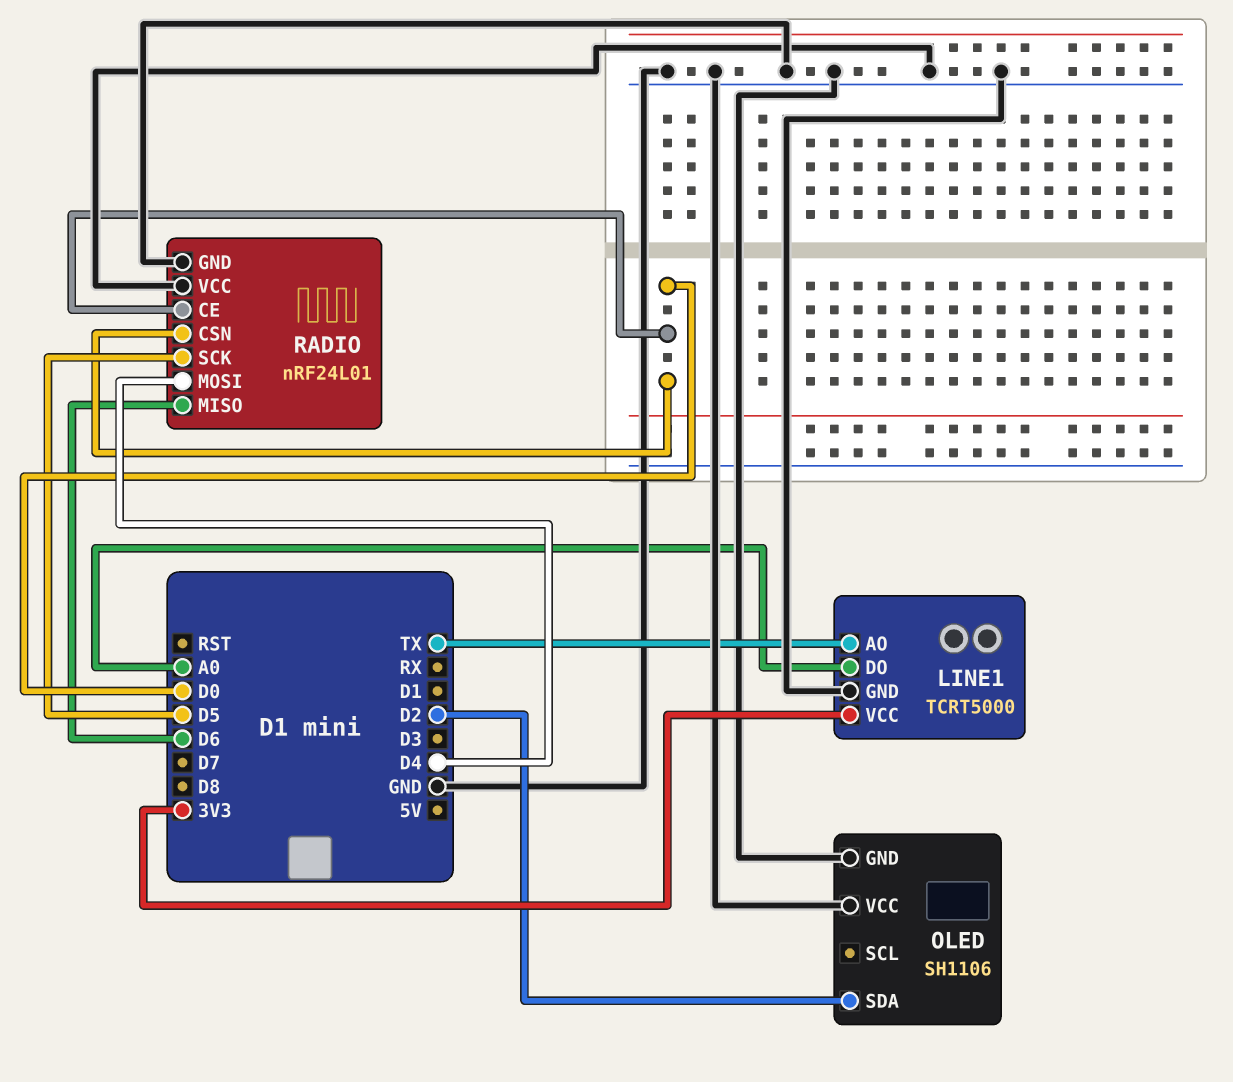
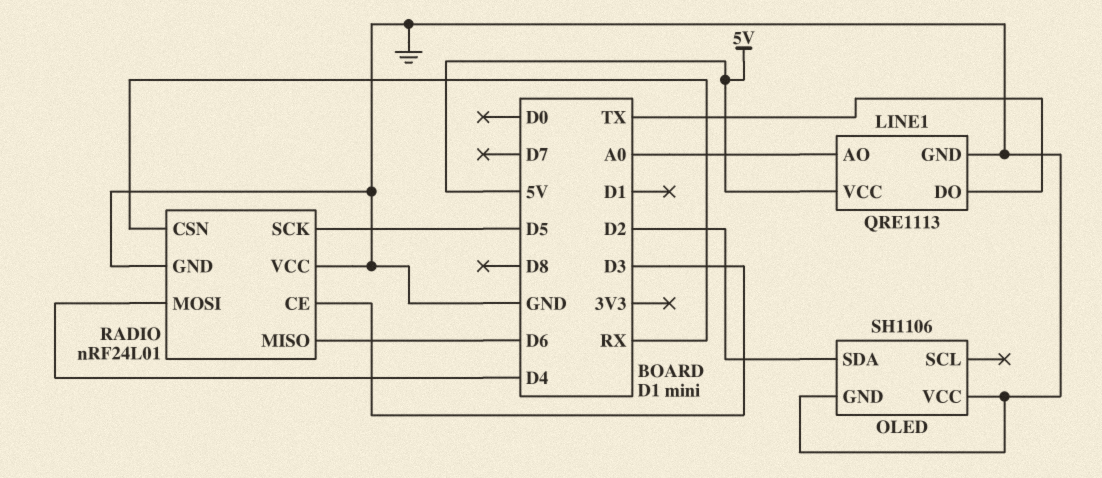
LINE1: TCRT5000 -> QRE1113
LINE1 pin AO: TX -> A0
LINE1 pin DO: A0 -> TX
LINE1 pin VCC: 3V3 -> 5V
RADIO pin CE: D0 -> D3
RADIO pin CSN: D0 -> RX

